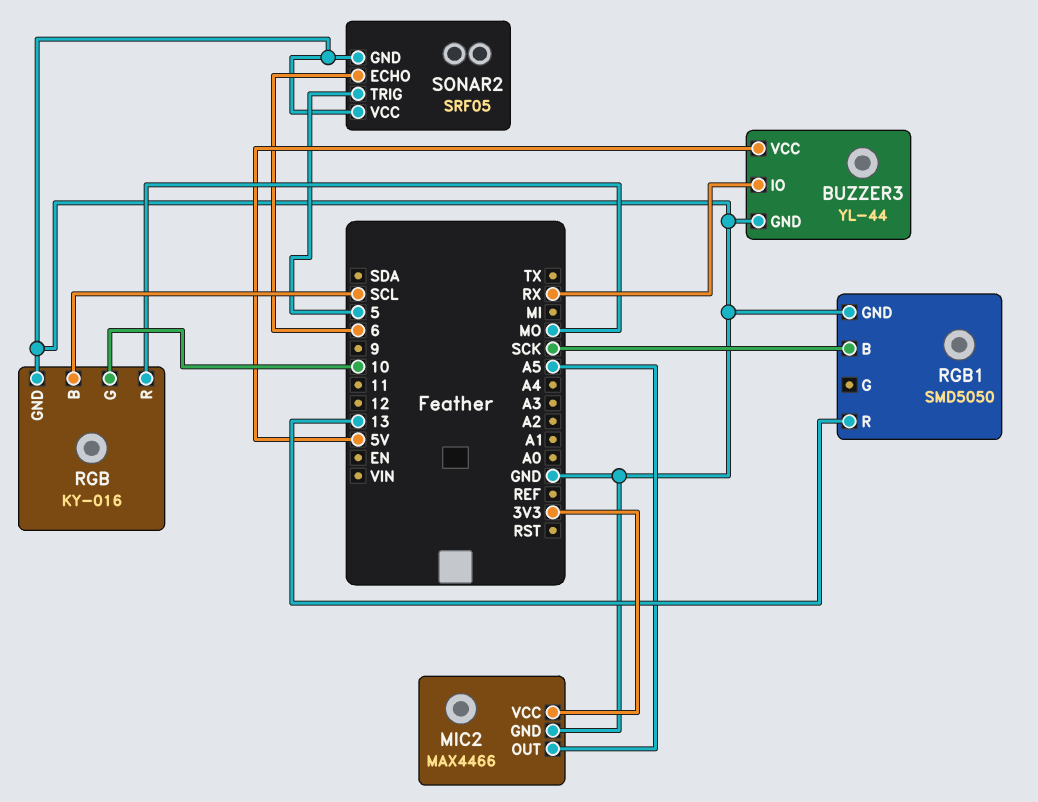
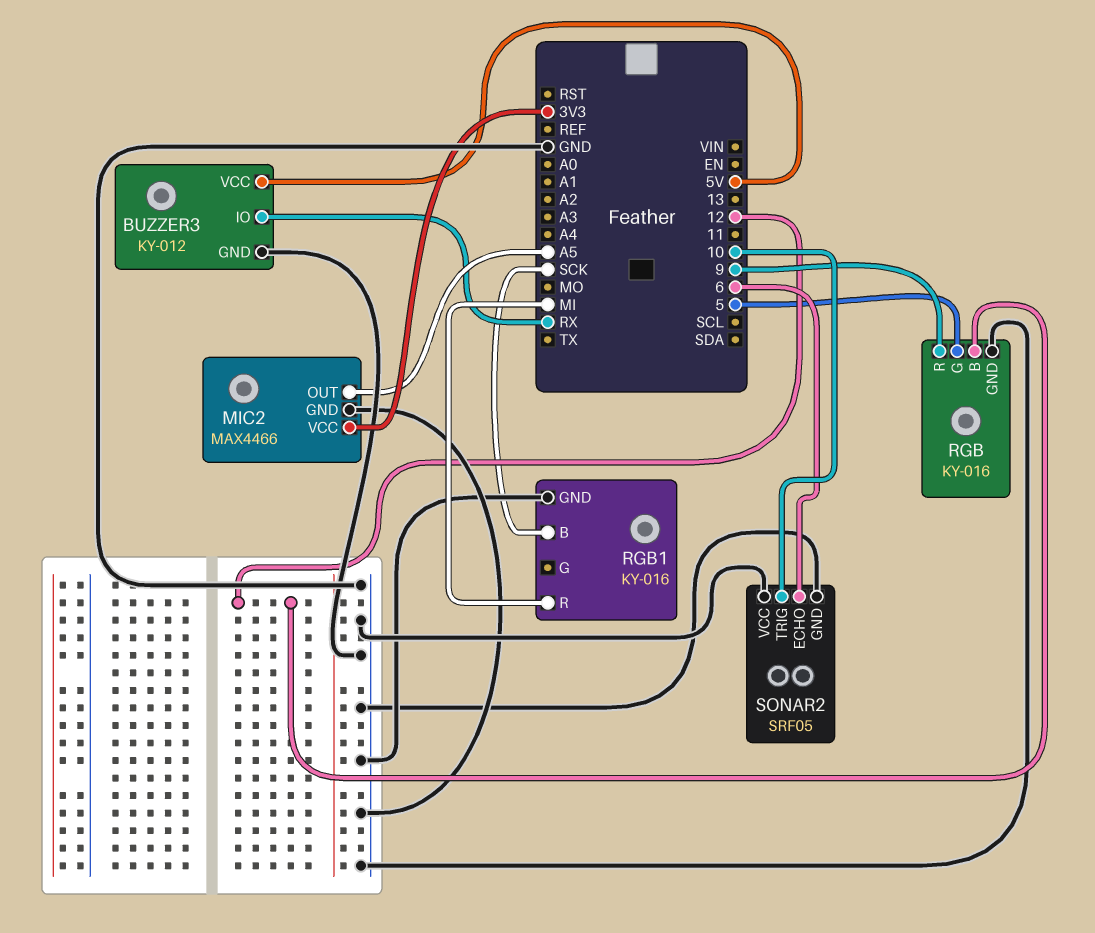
BUZZER3: YL-44 -> KY-012
RGB pin B: SCL -> 12
RGB pin G: 10 -> 5
RGB pin R: MO -> 9
RGB1: SMD5050 -> KY-016
RGB1 pin R: 13 -> MI
SONAR2 pin TRIG: 5 -> 10

